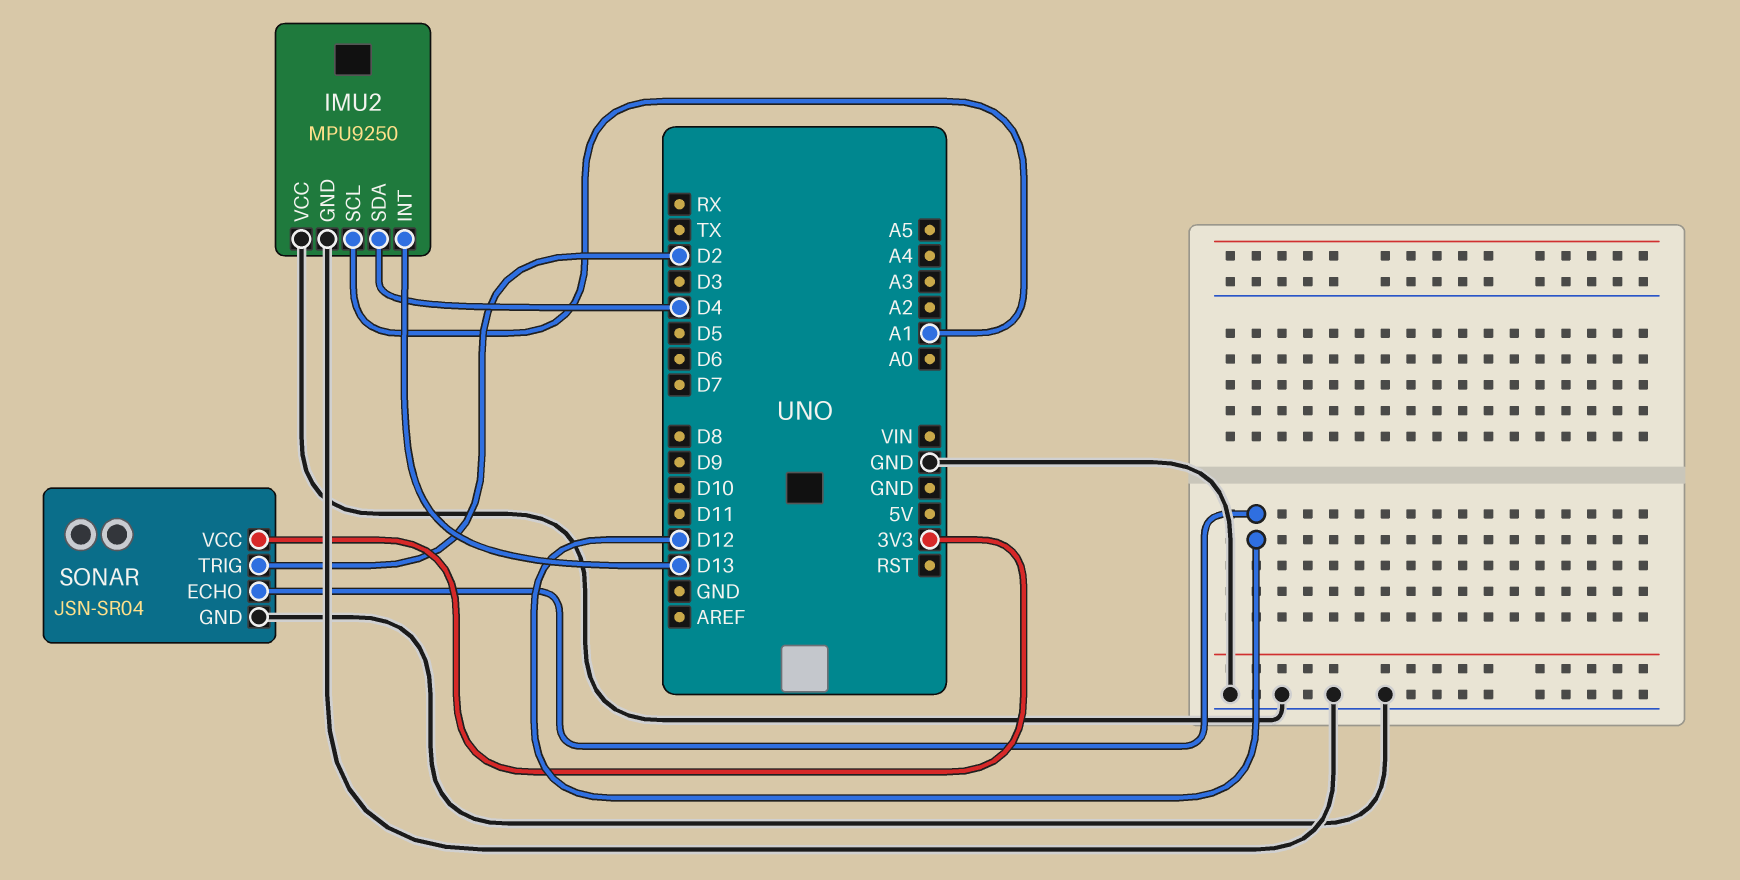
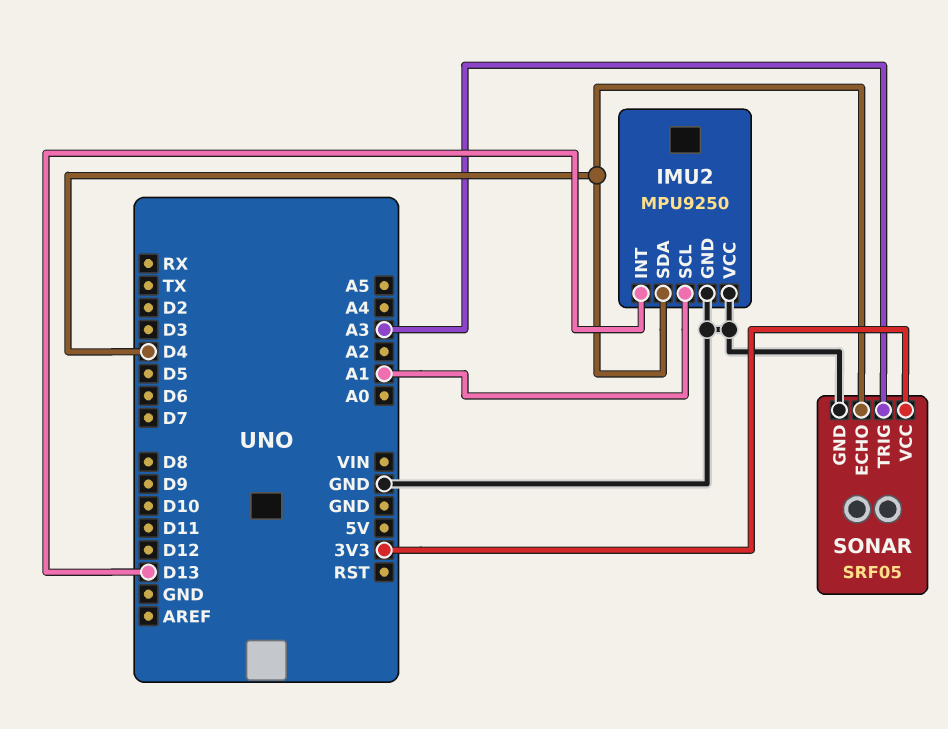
SONAR: JSN-SR04 -> SRF05
SONAR pin ECHO: D12 -> D4
SONAR pin TRIG: D2 -> A3

